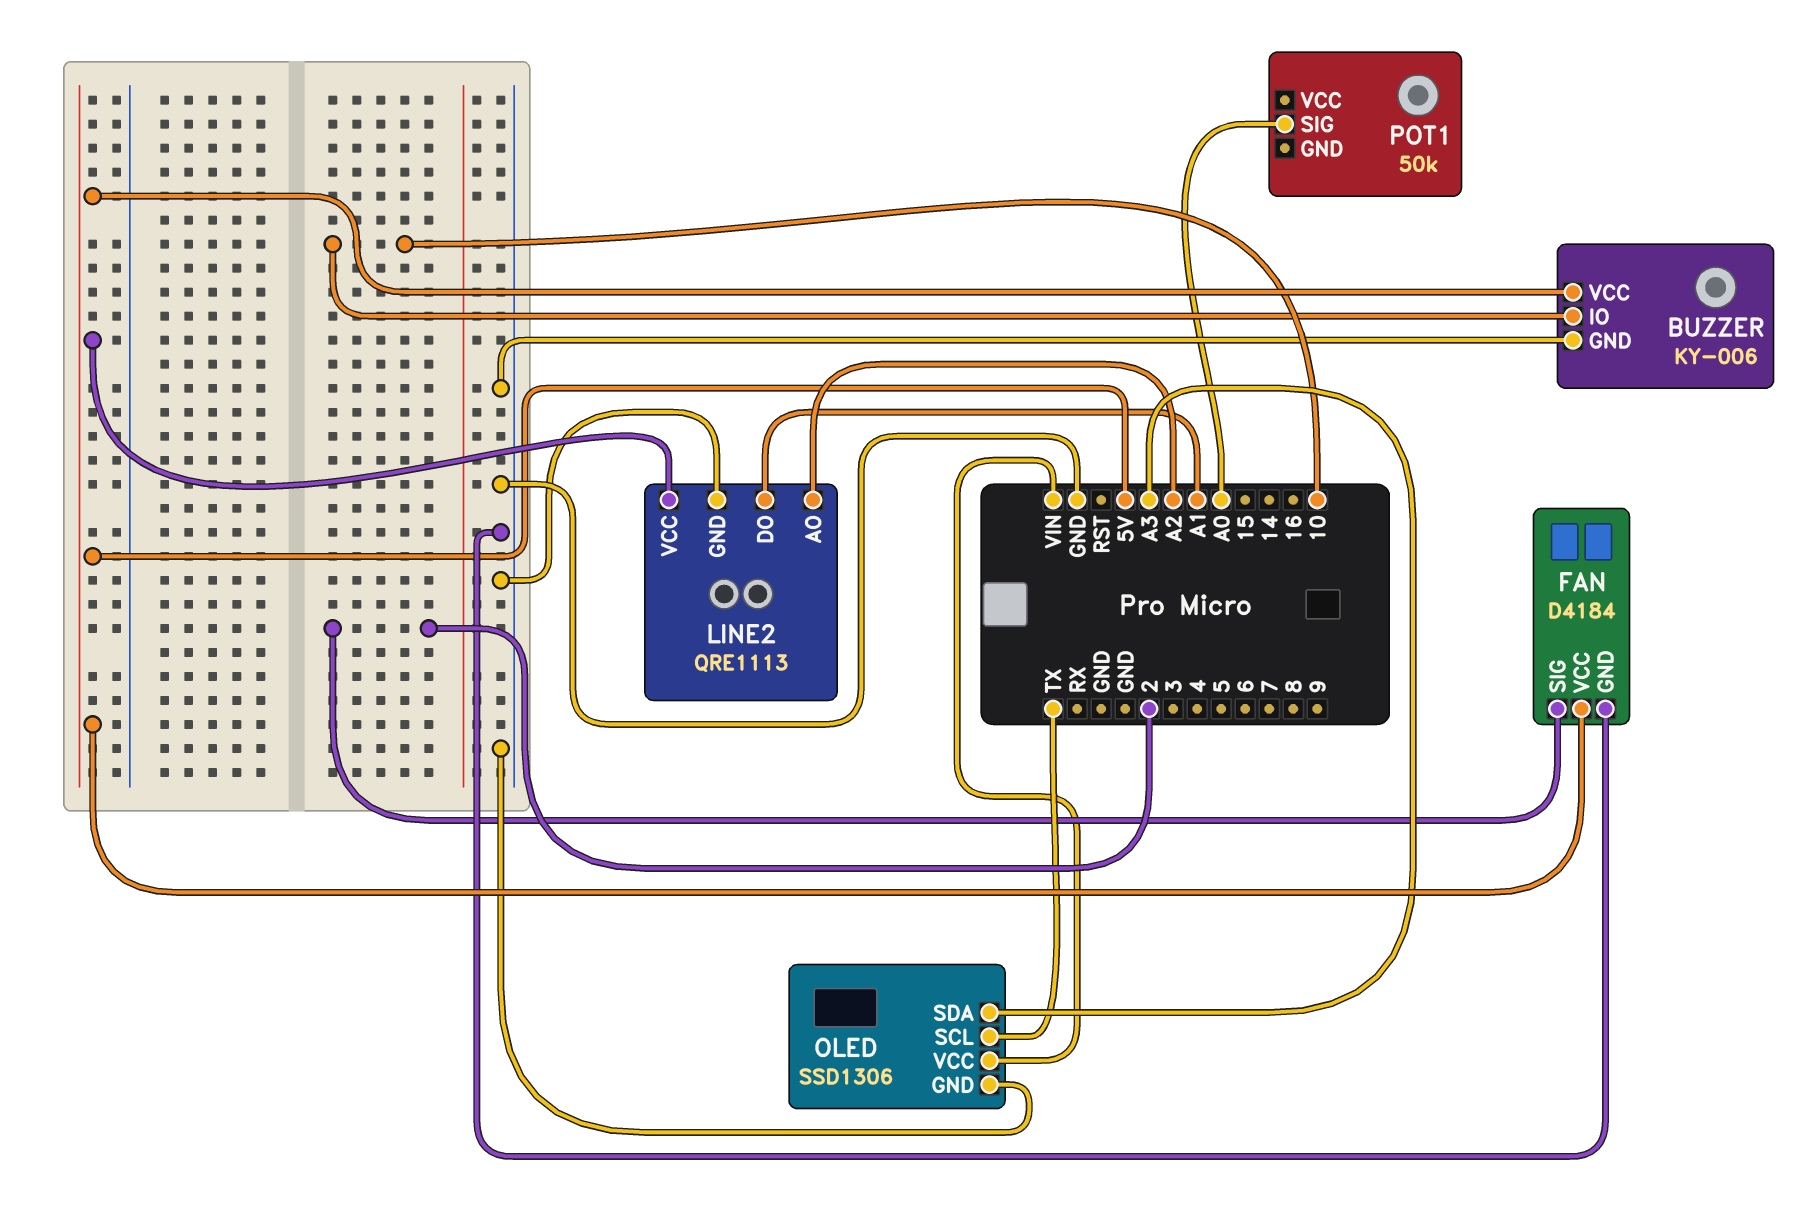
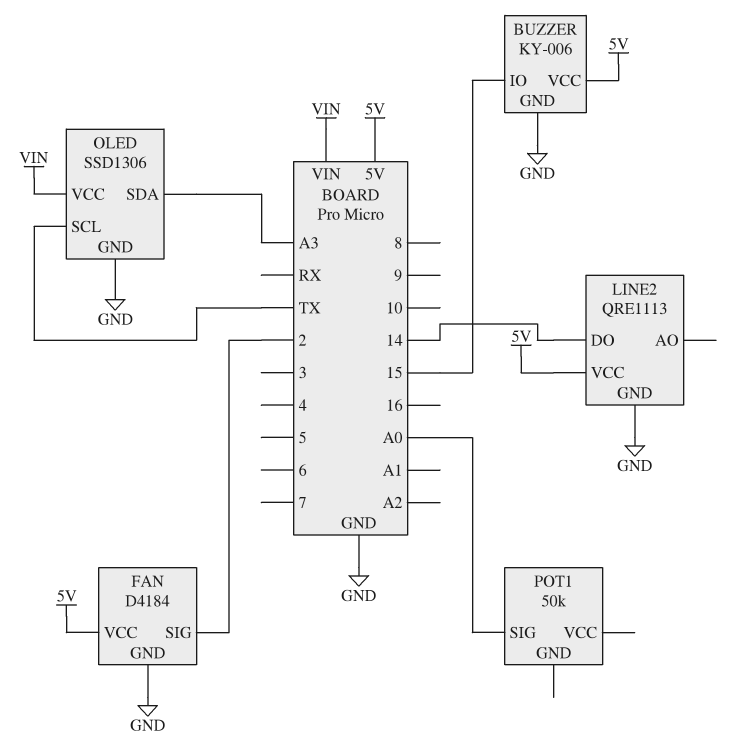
BUZZER pin IO: 10 -> 15
LINE2 pin AO: A2 -> none
LINE2 pin DO: A1 -> 14

